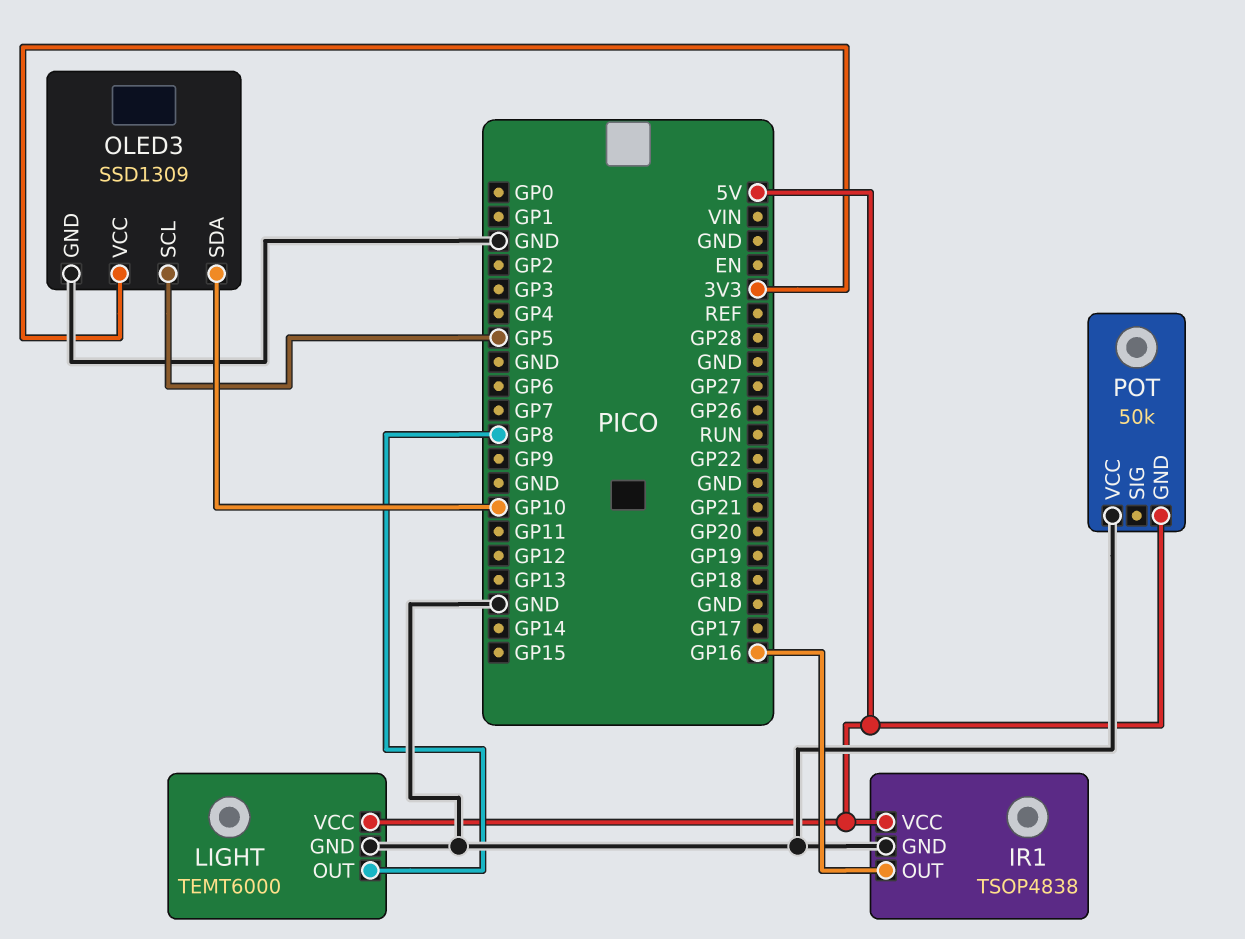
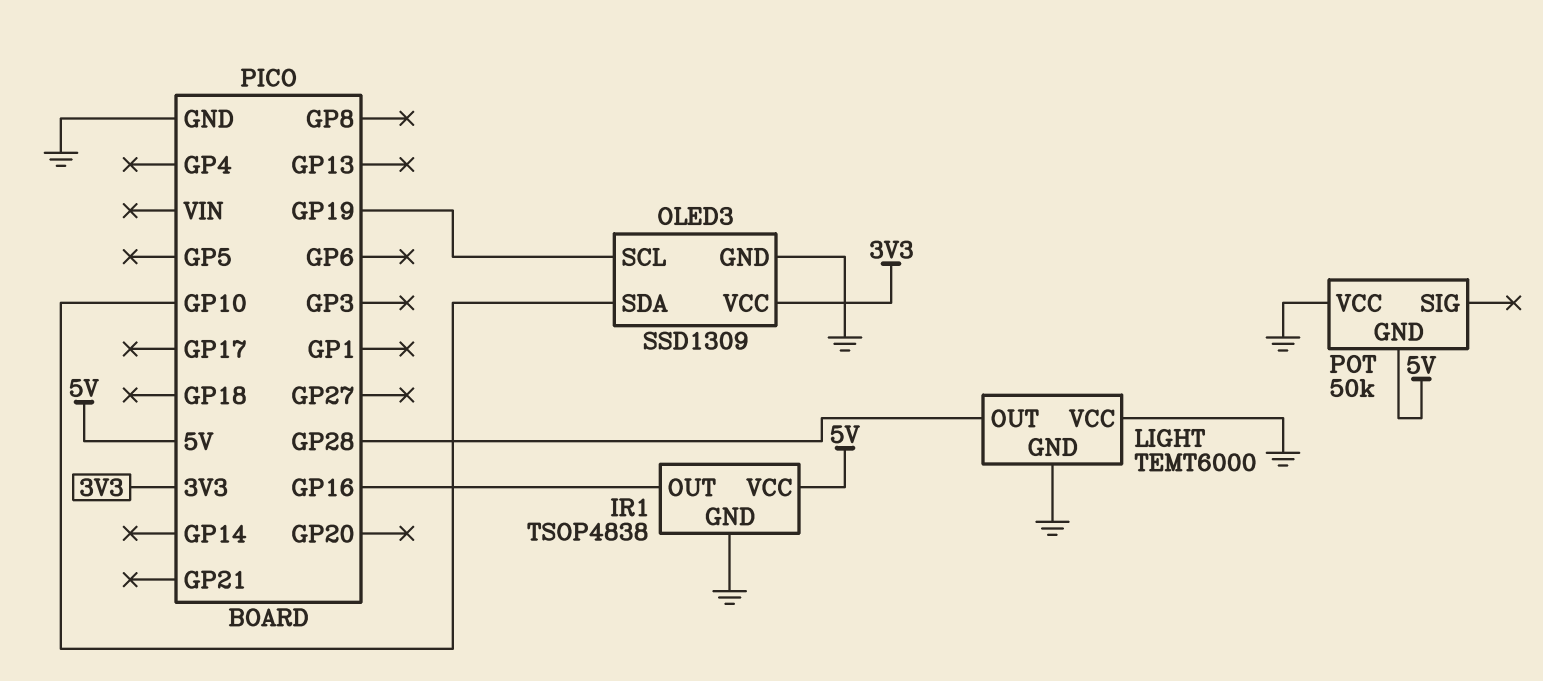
LIGHT pin OUT: GP8 -> GP28
LIGHT pin VCC: 5V -> GND
OLED3 pin SCL: GP5 -> GP19

